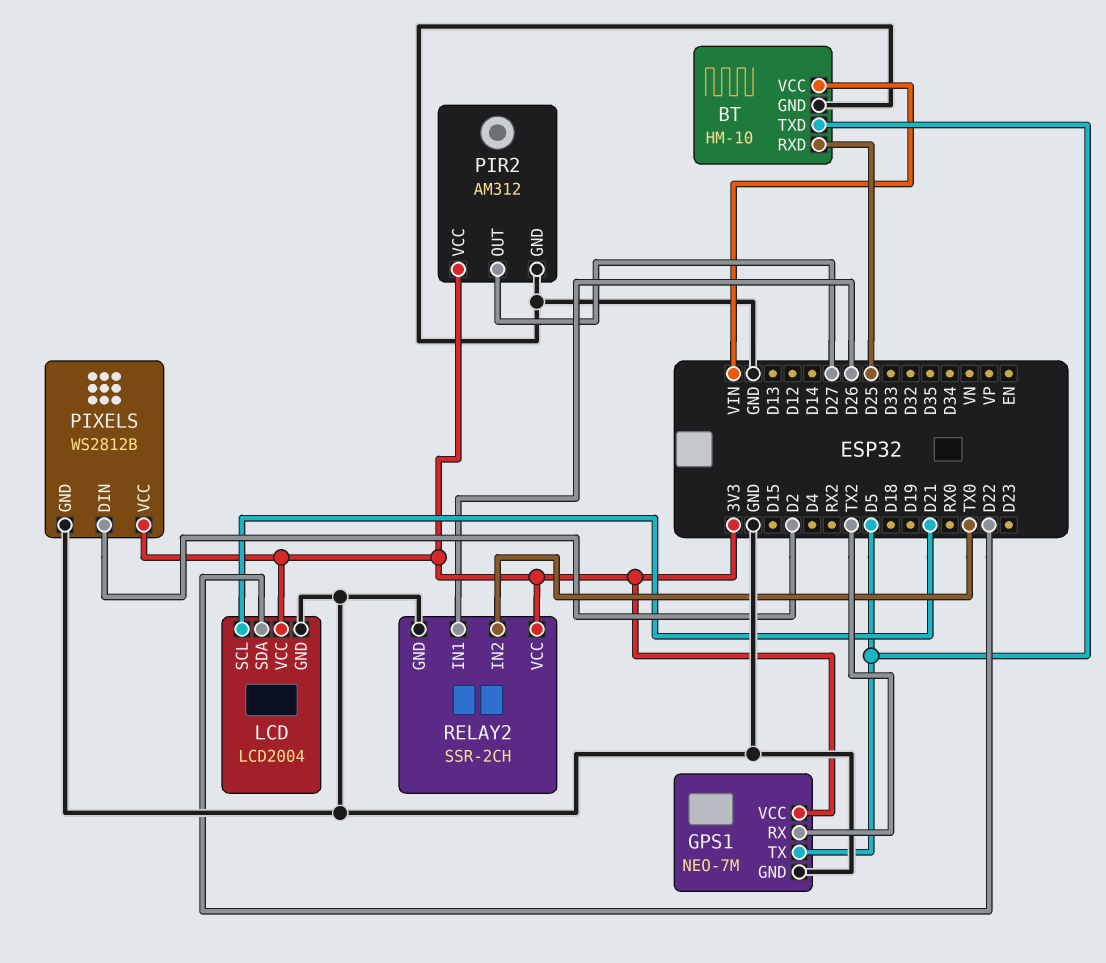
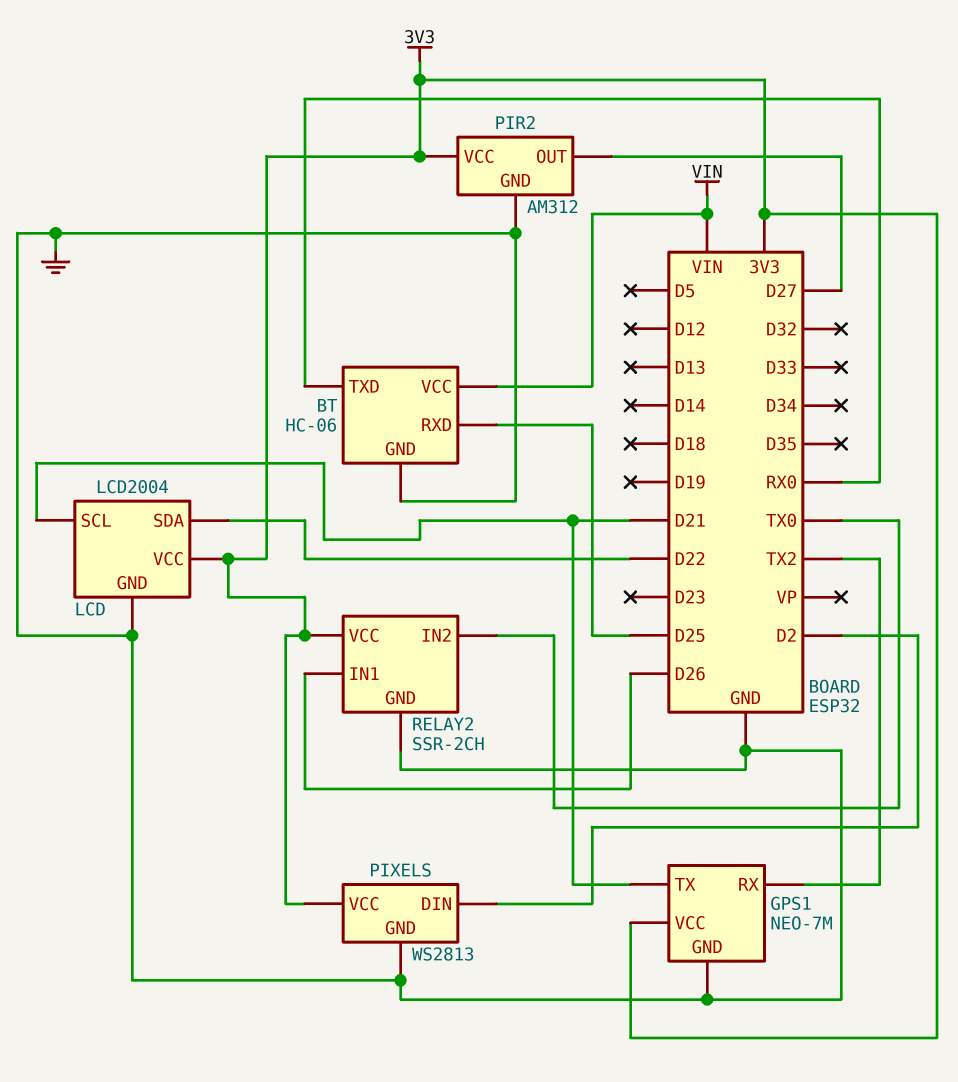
BT: HM-10 -> HC-06
BT pin TXD: D5 -> RX0
GPS1 pin TX: D5 -> D21
PIXELS: WS2812B -> WS2813

